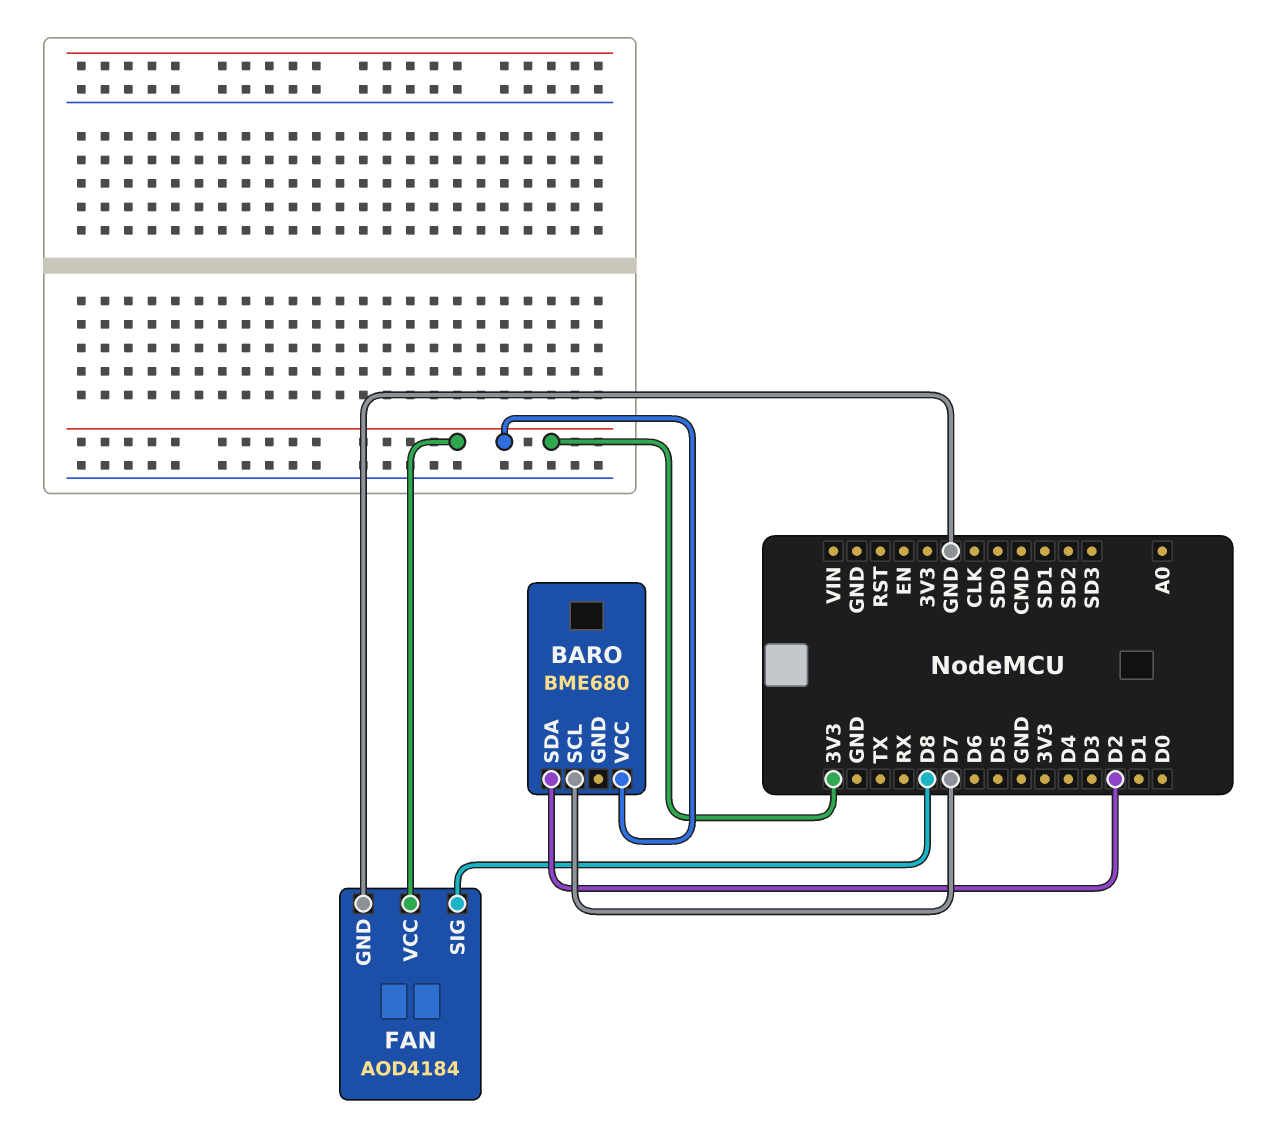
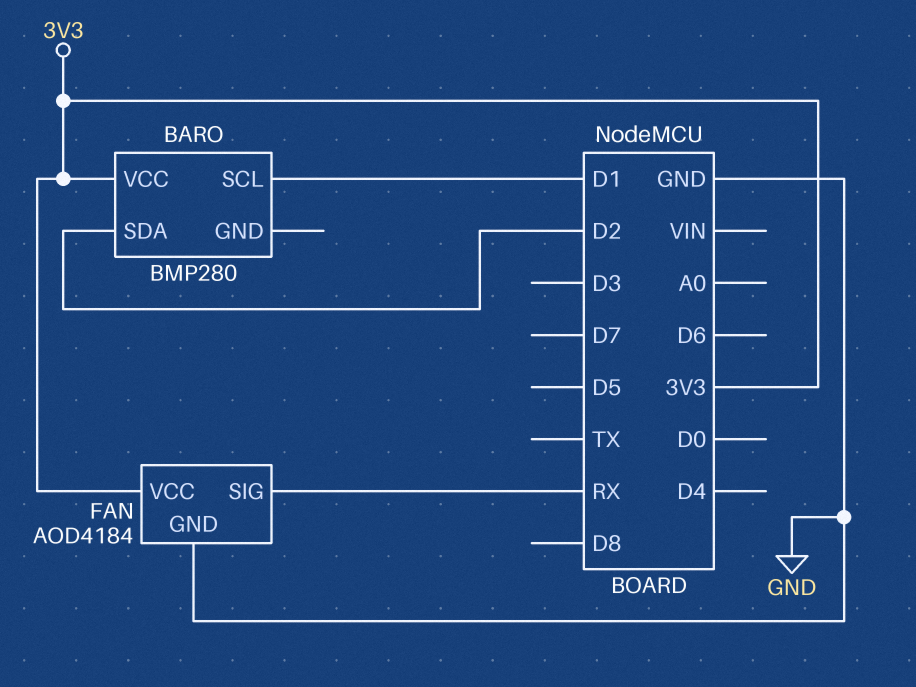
BARO: BME680 -> BMP280
BARO pin SCL: D7 -> D1
FAN pin SIG: D8 -> RX

